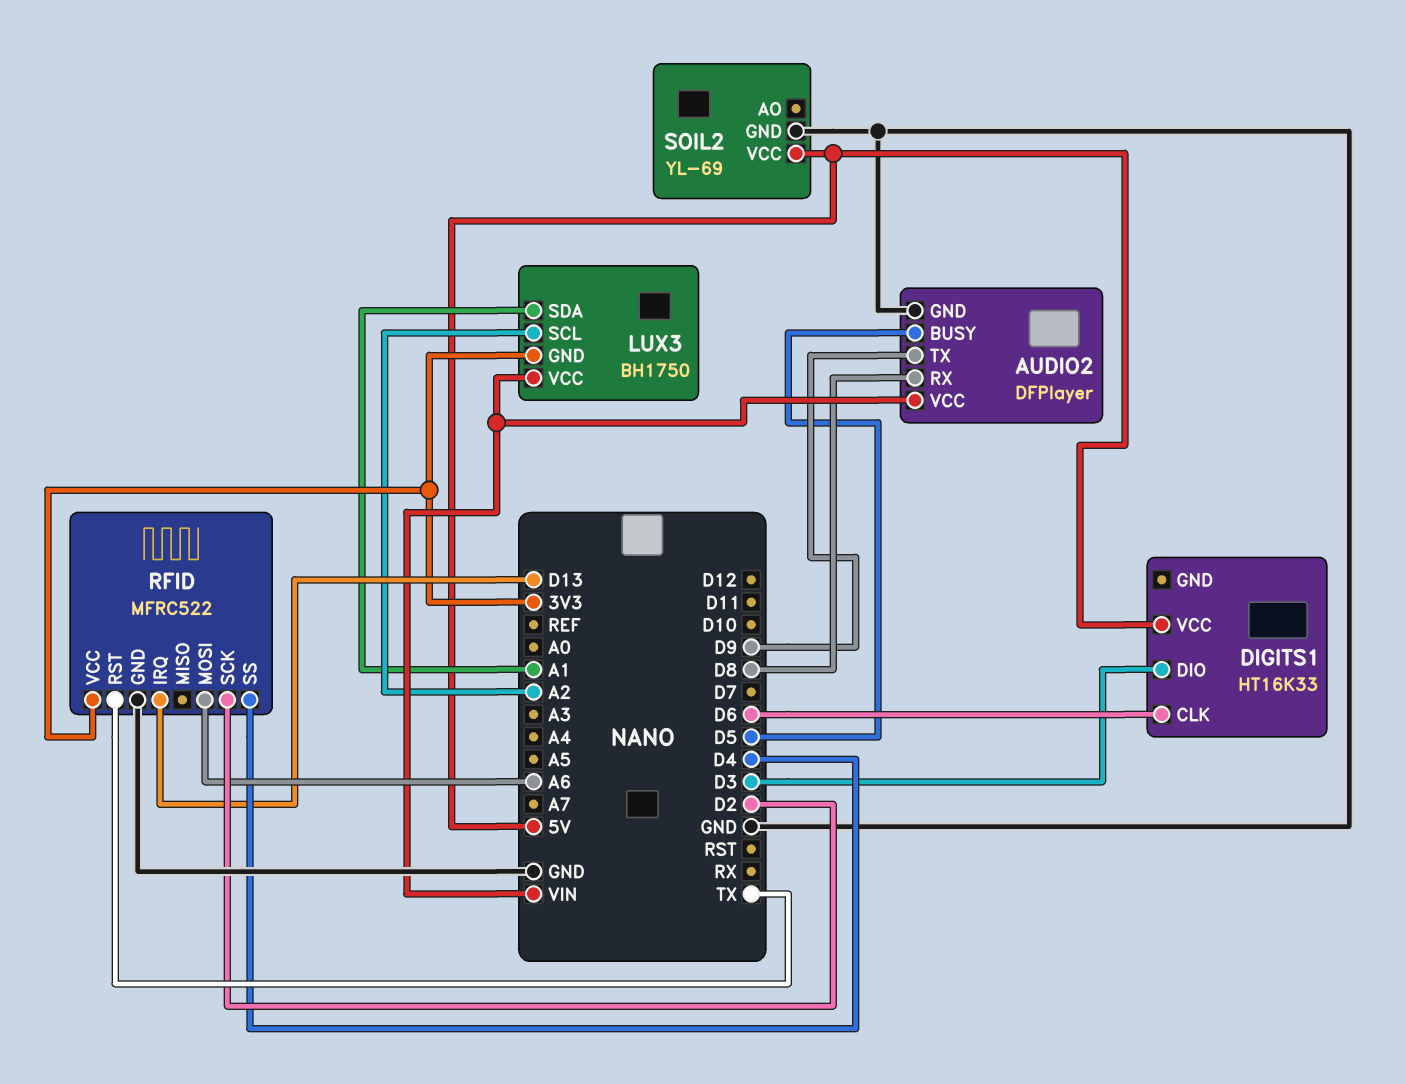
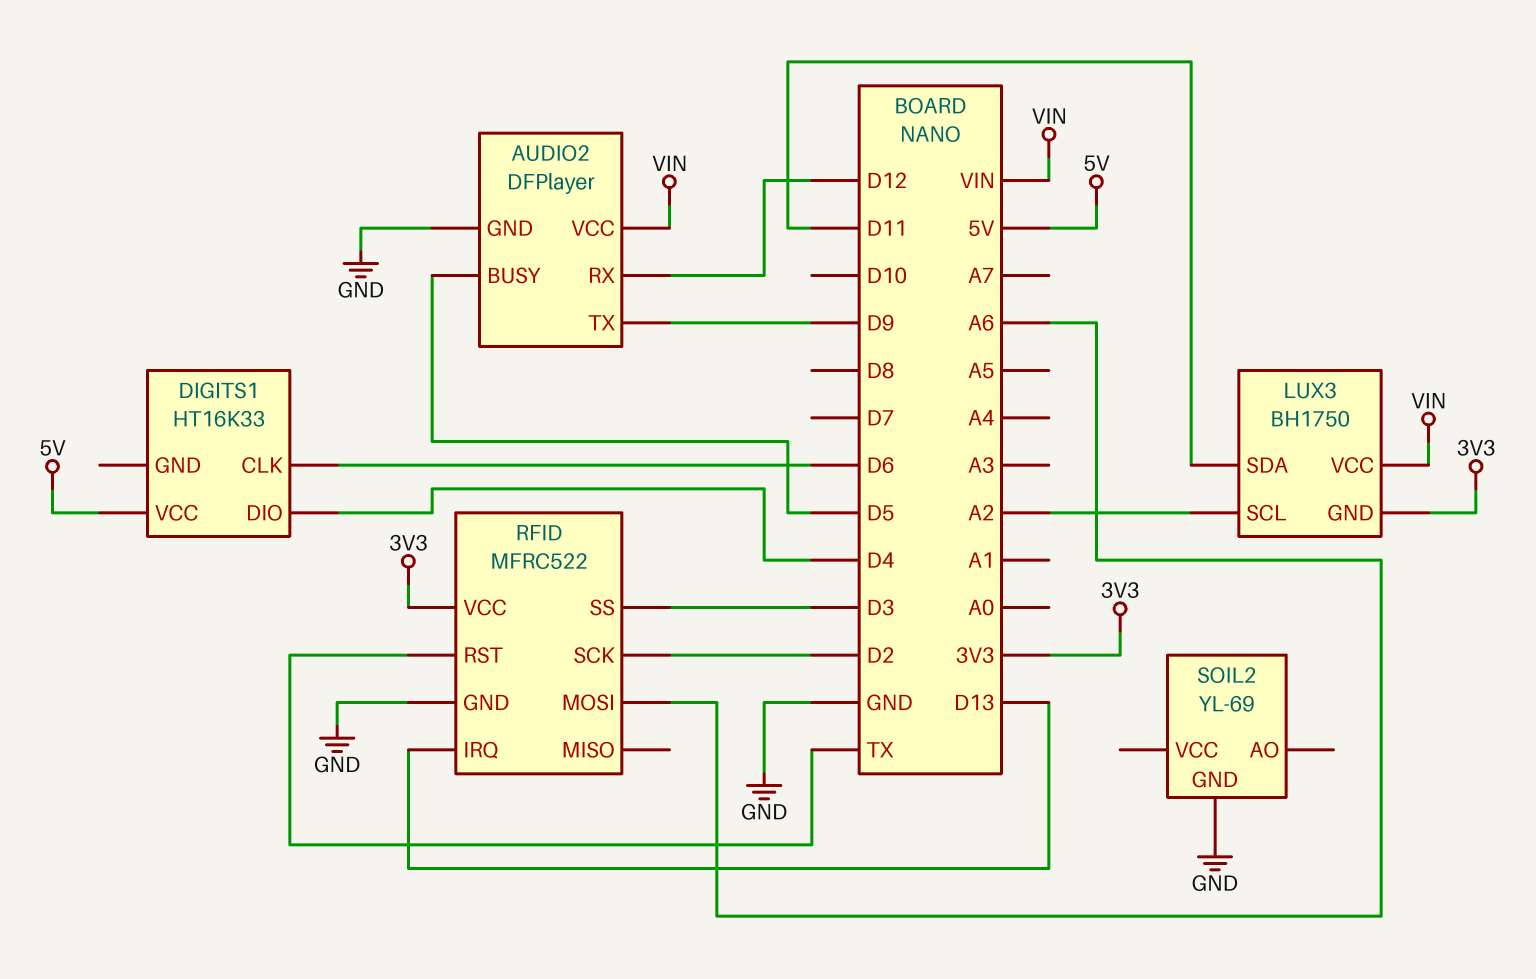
AUDIO2 pin RX: D8 -> D12
DIGITS1 pin DIO: D3 -> D4
LUX3 pin SDA: A1 -> D11
RFID pin SS: D4 -> D3
SOIL2 pin VCC: 5V -> none

